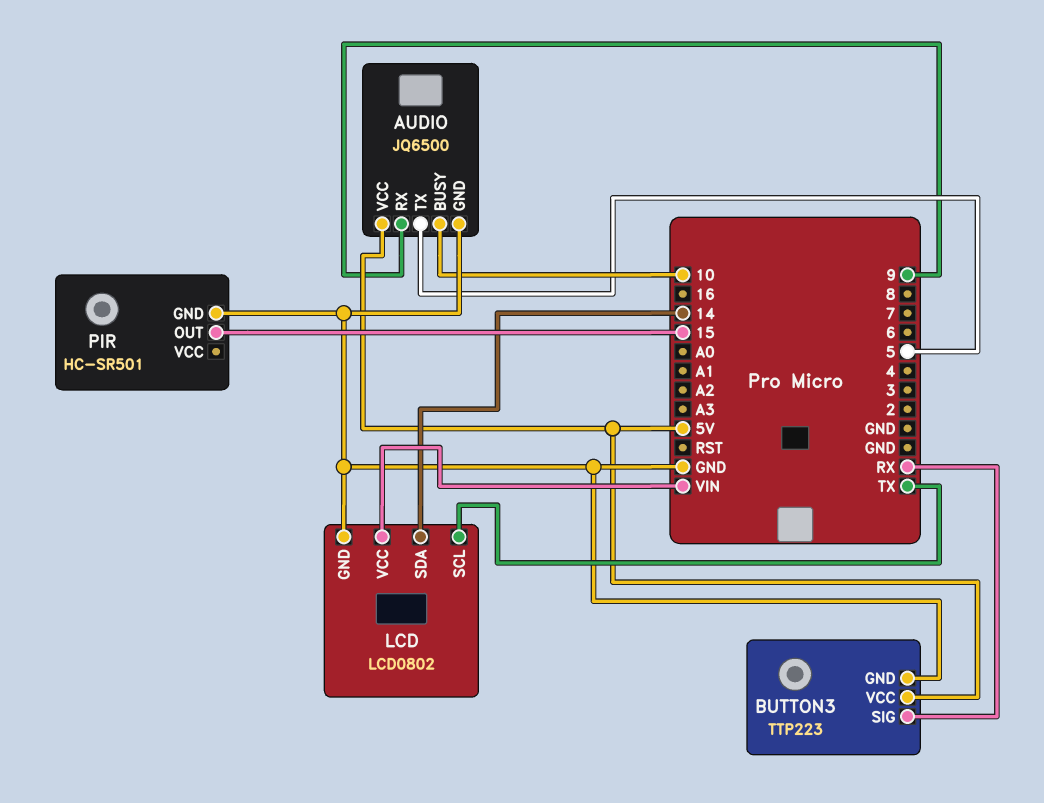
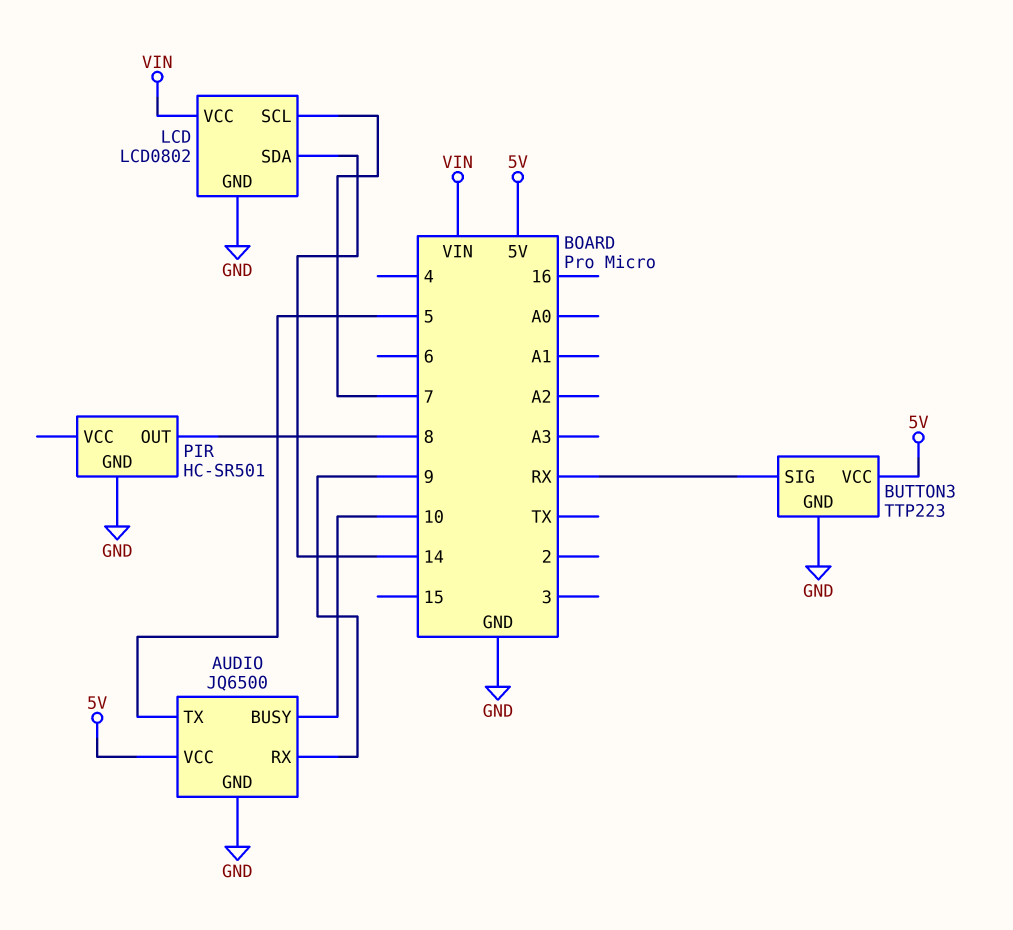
LCD pin SCL: TX -> 7
PIR pin OUT: 15 -> 8

